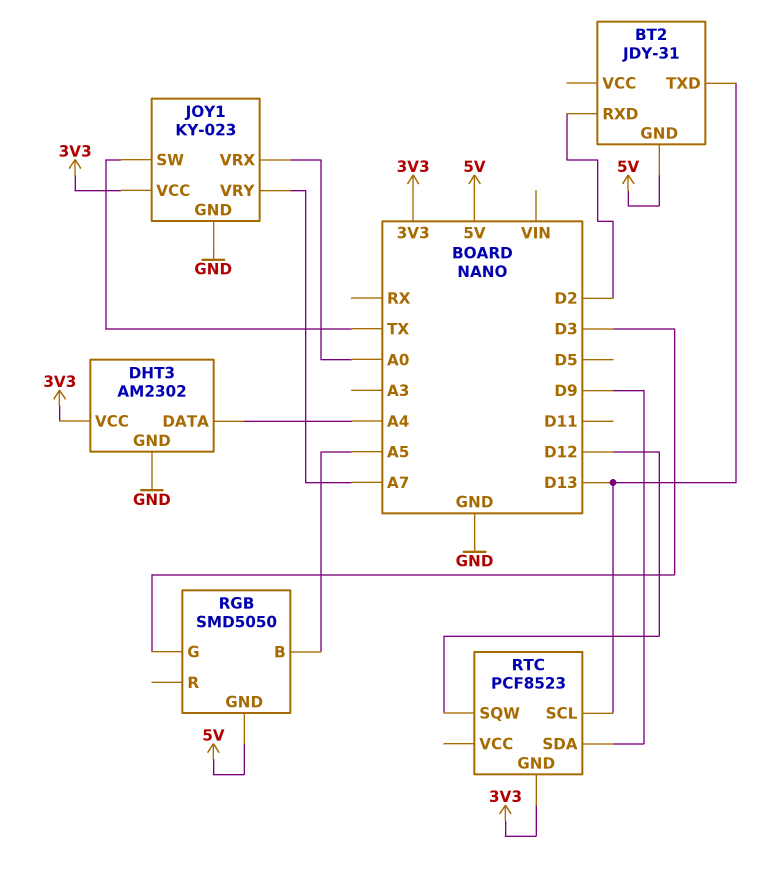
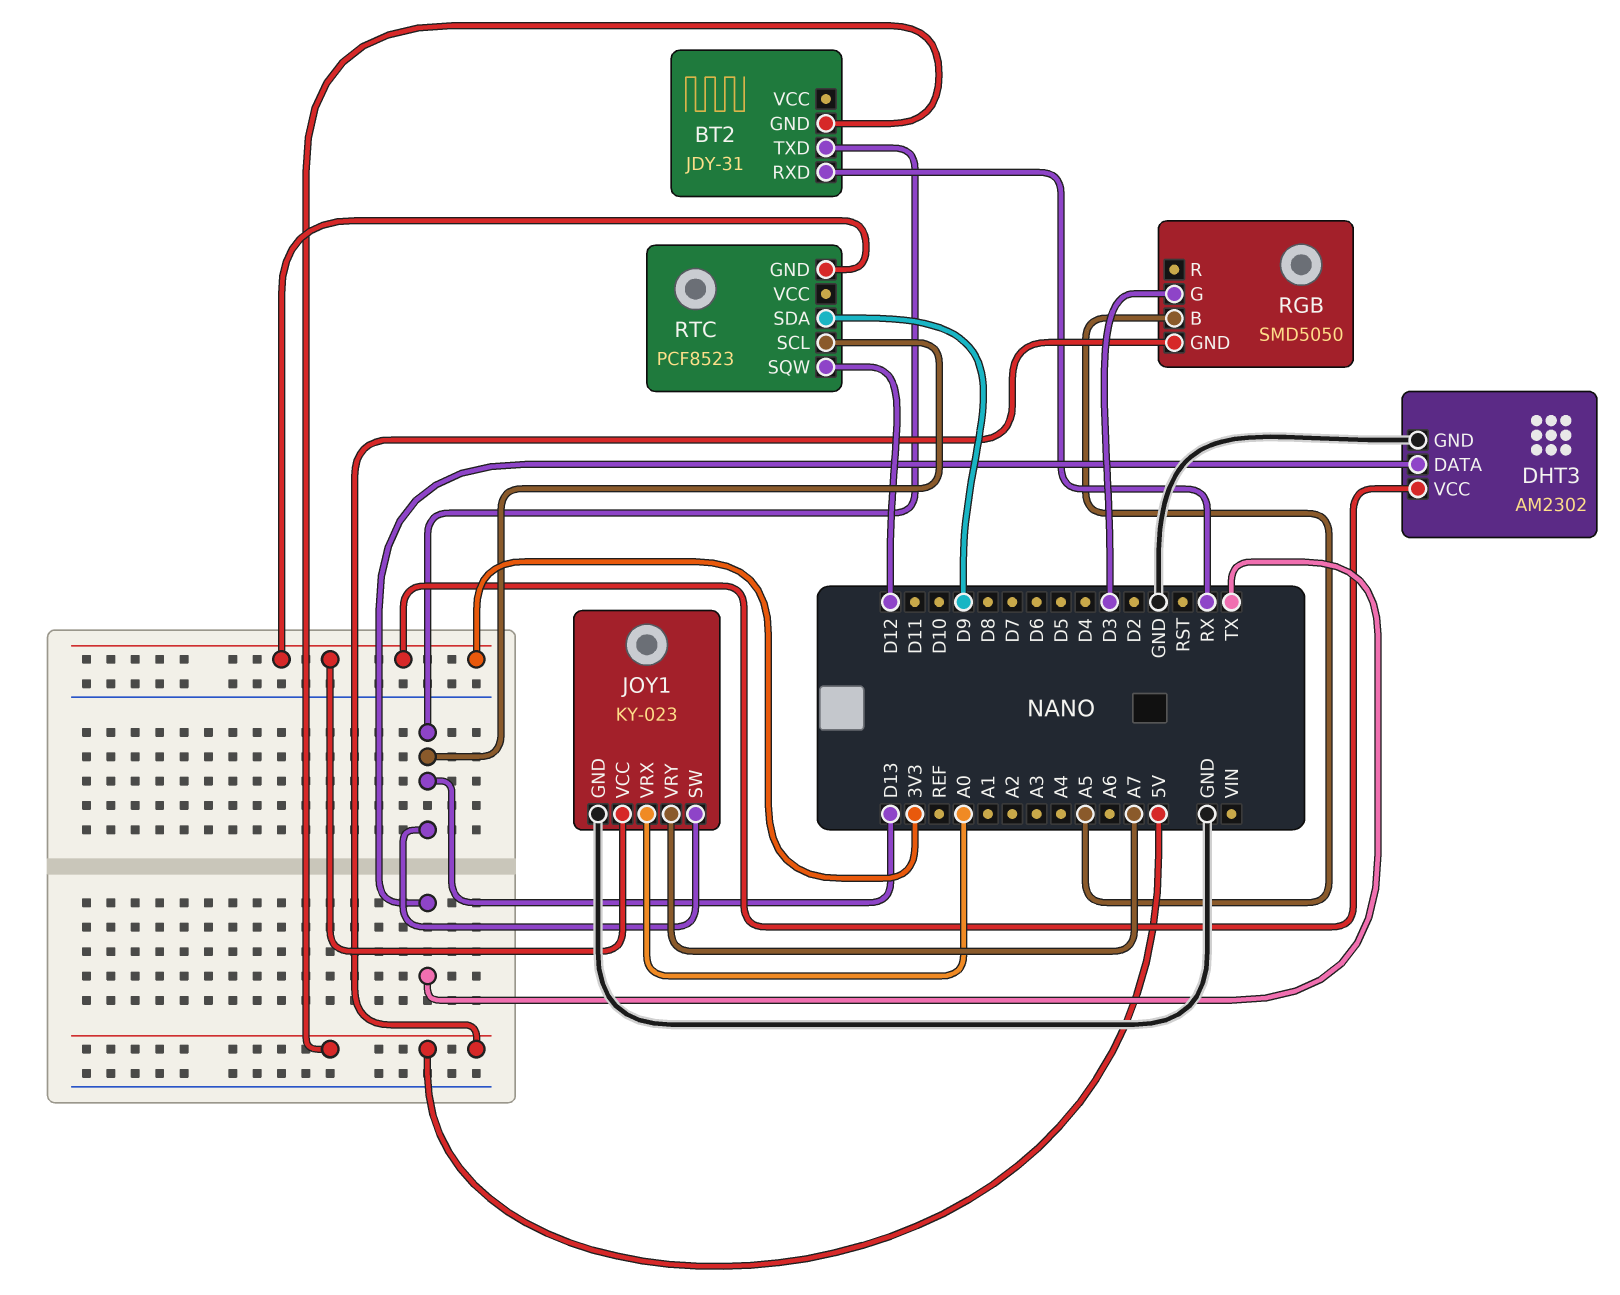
BT2 pin RXD: D2 -> RX
DHT3 pin DATA: A4 -> TX
JOY1 pin SW: TX -> D13

